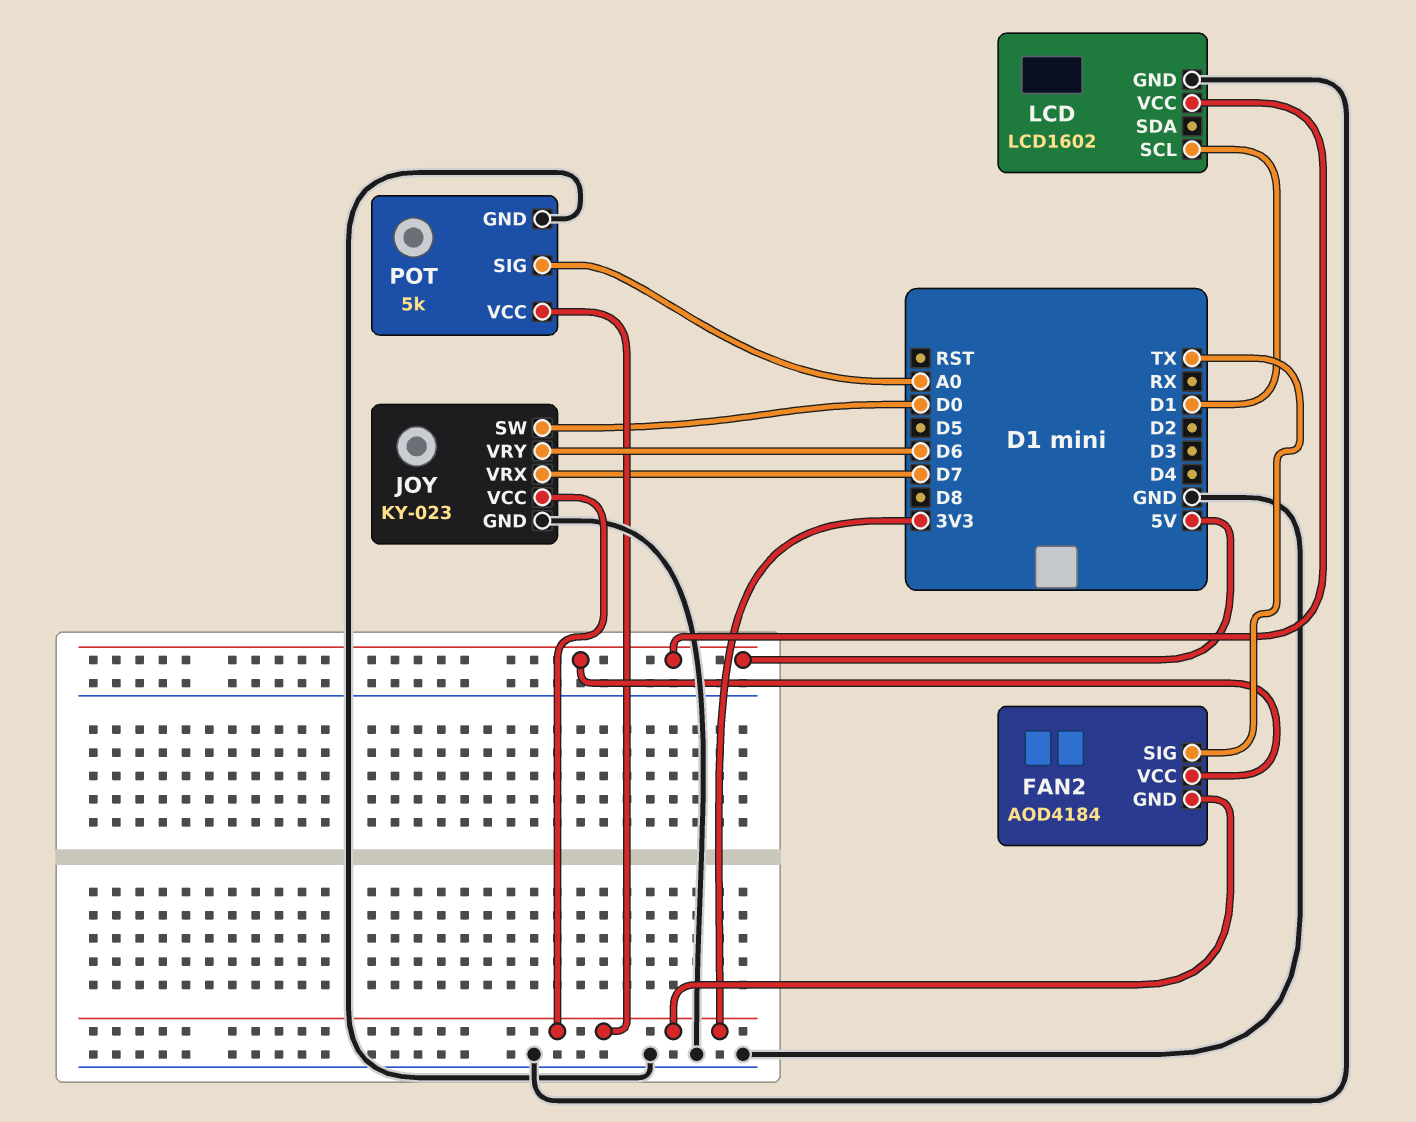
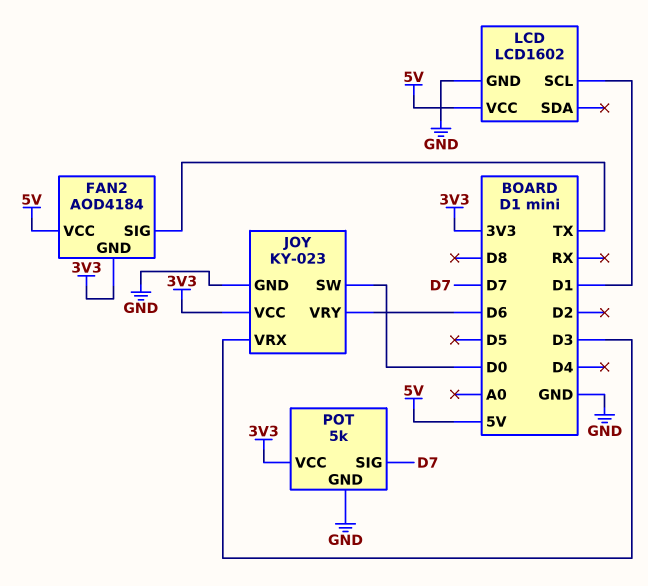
JOY pin VRX: D7 -> D3
POT pin SIG: A0 -> D7

